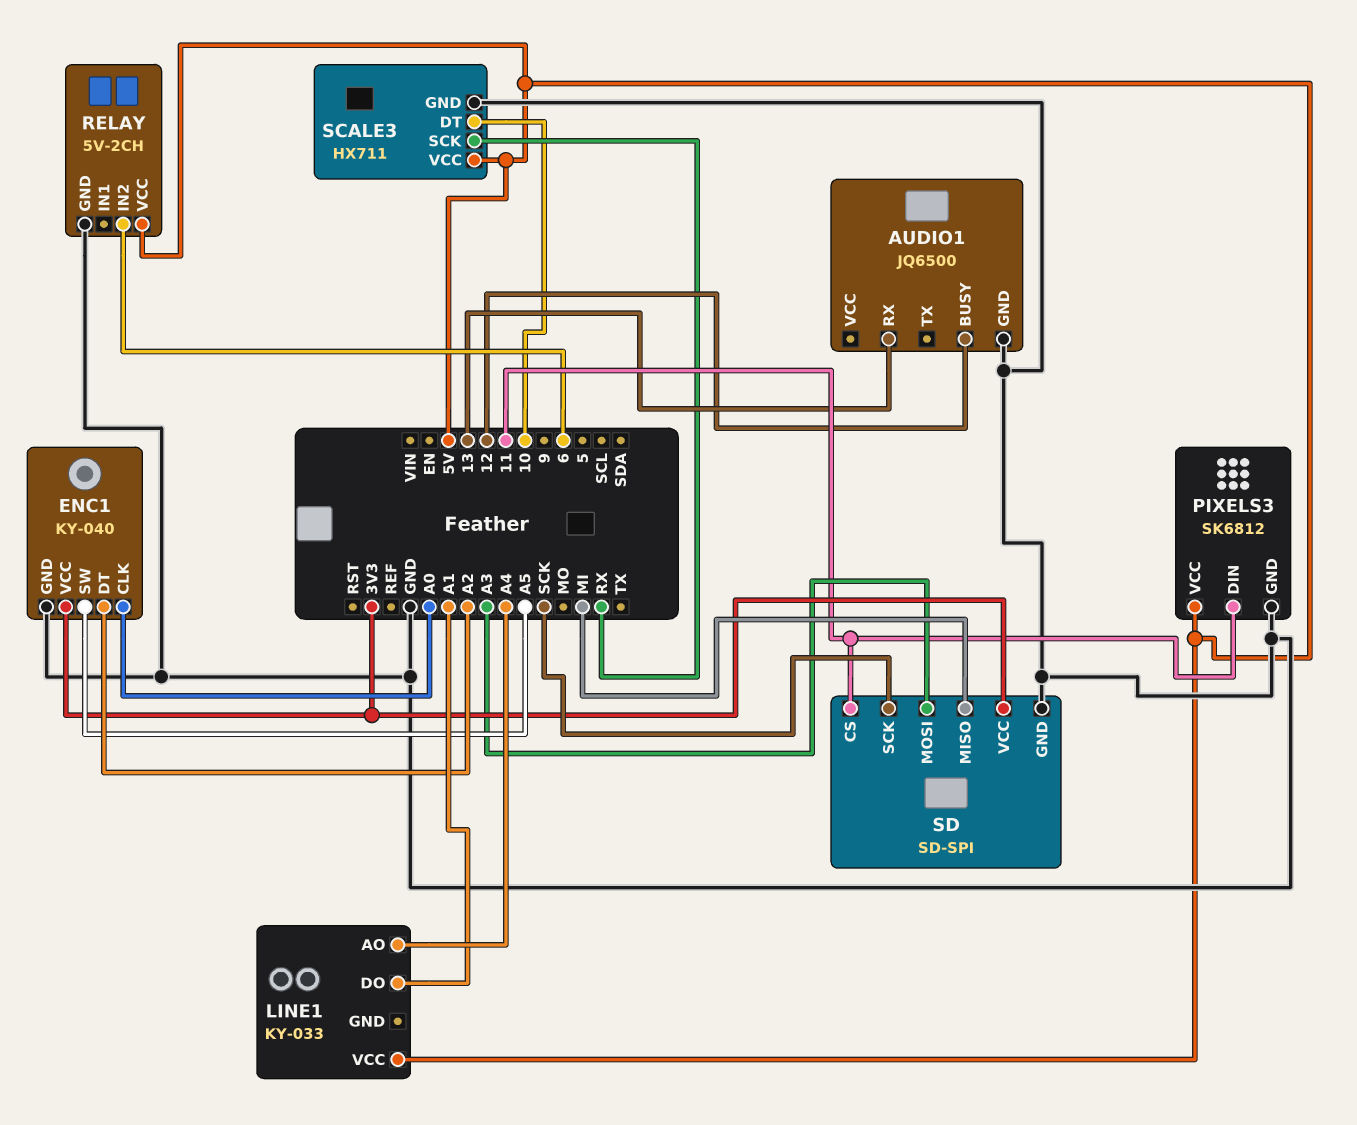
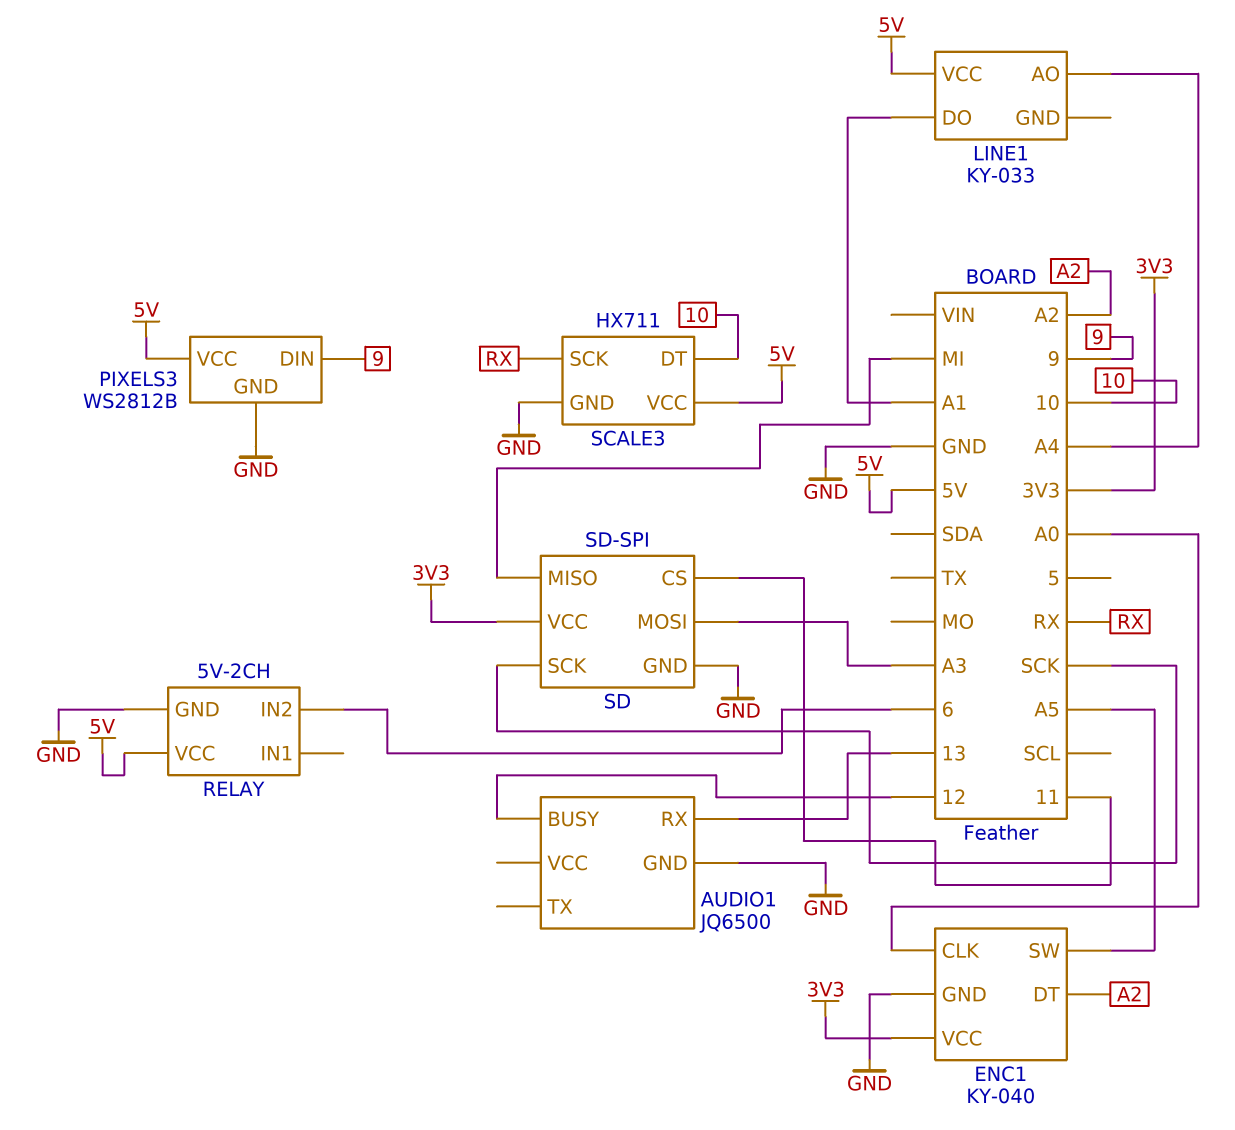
PIXELS3: SK6812 -> WS2812B
PIXELS3 pin DIN: 11 -> 9

